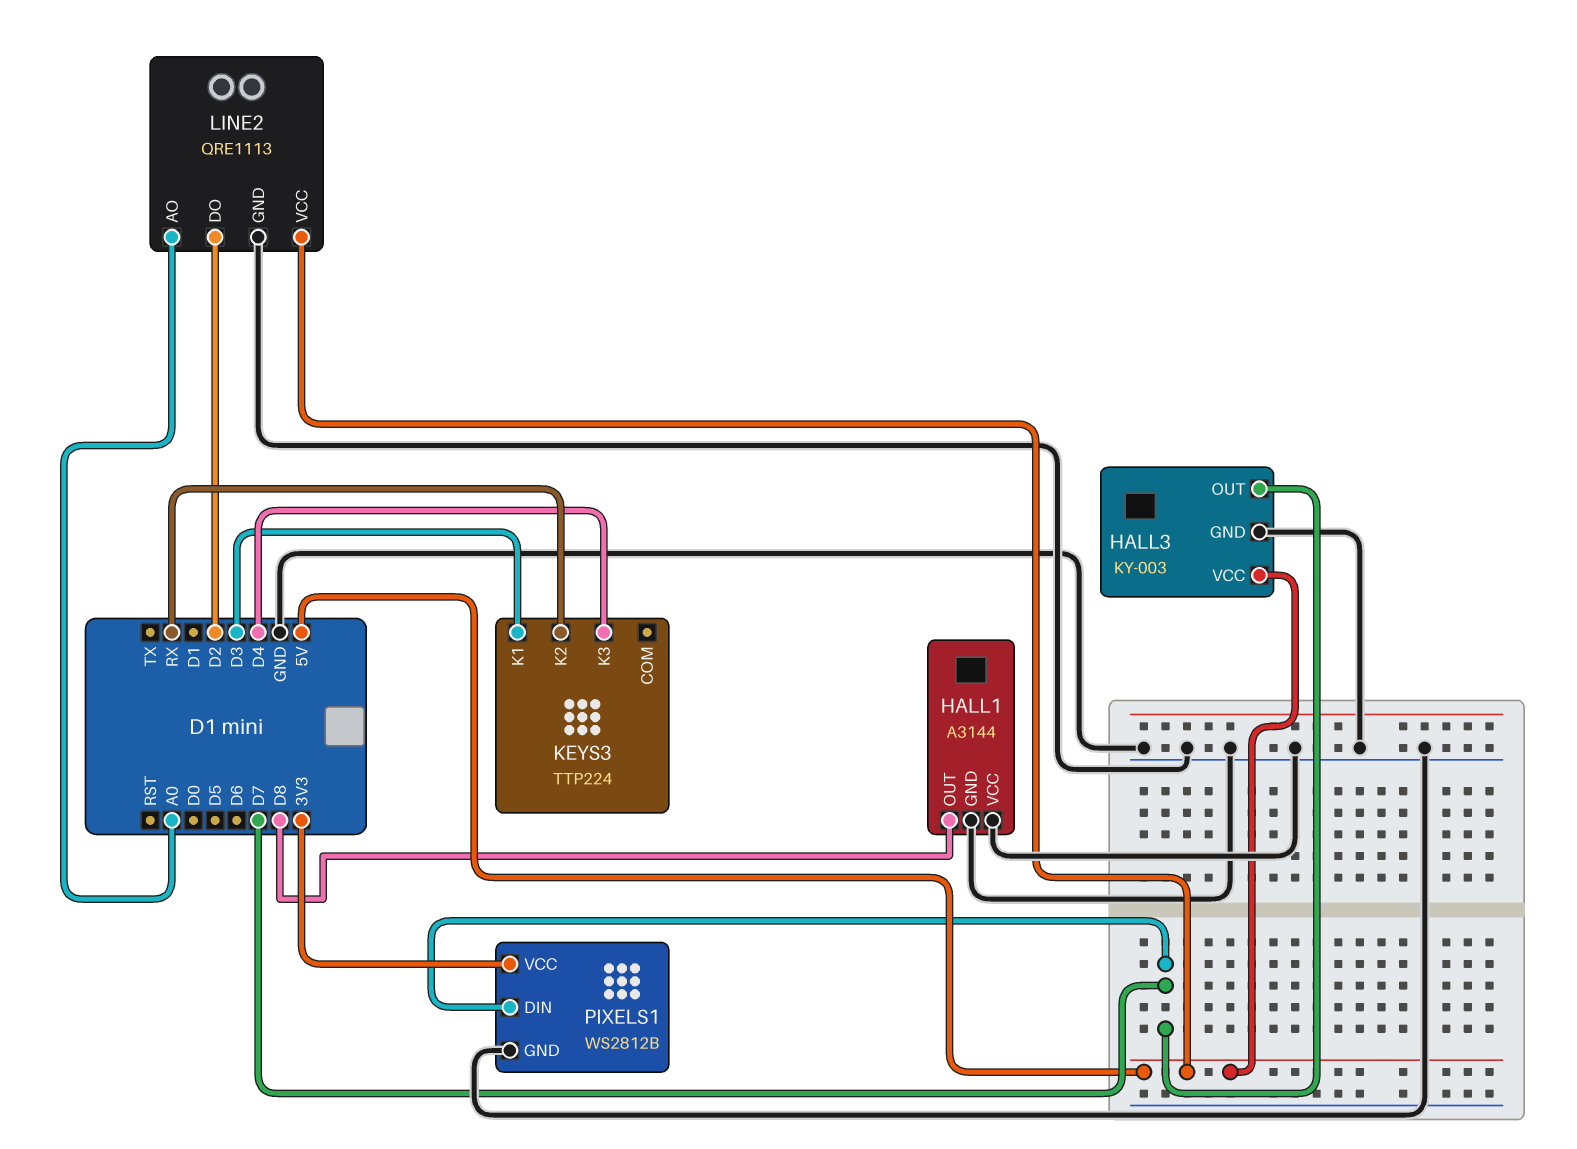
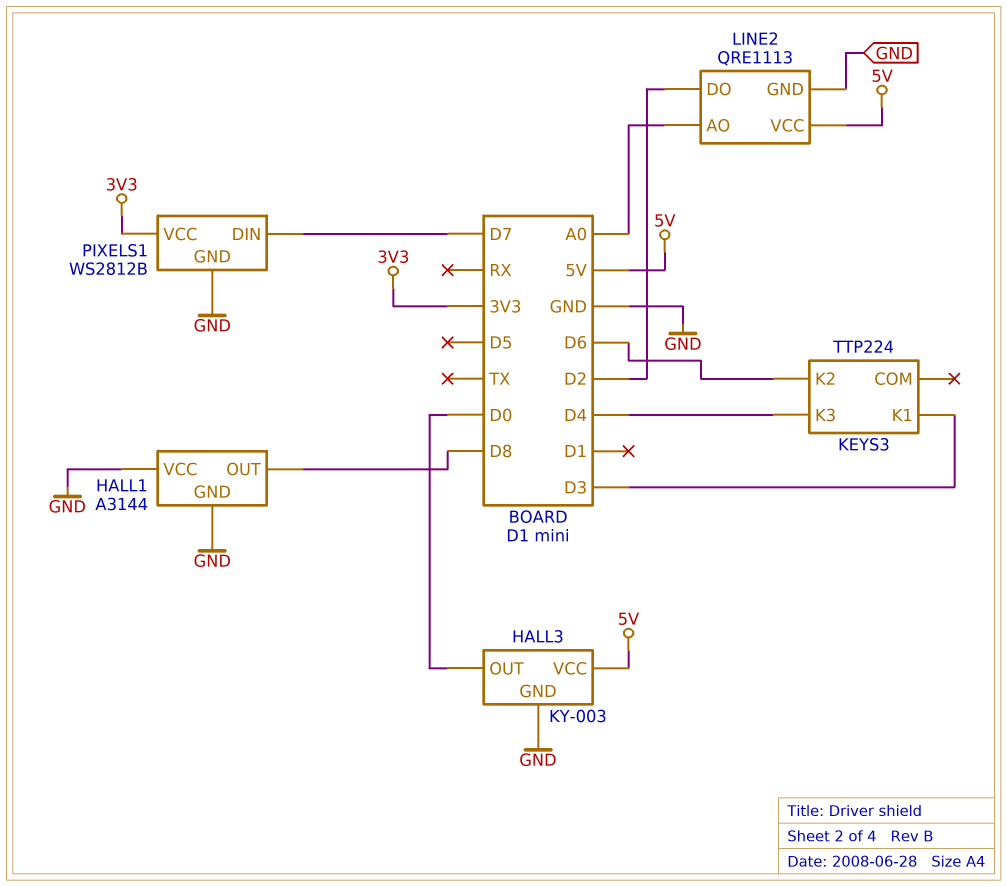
HALL3 pin OUT: D7 -> D0
KEYS3 pin K2: RX -> D6

